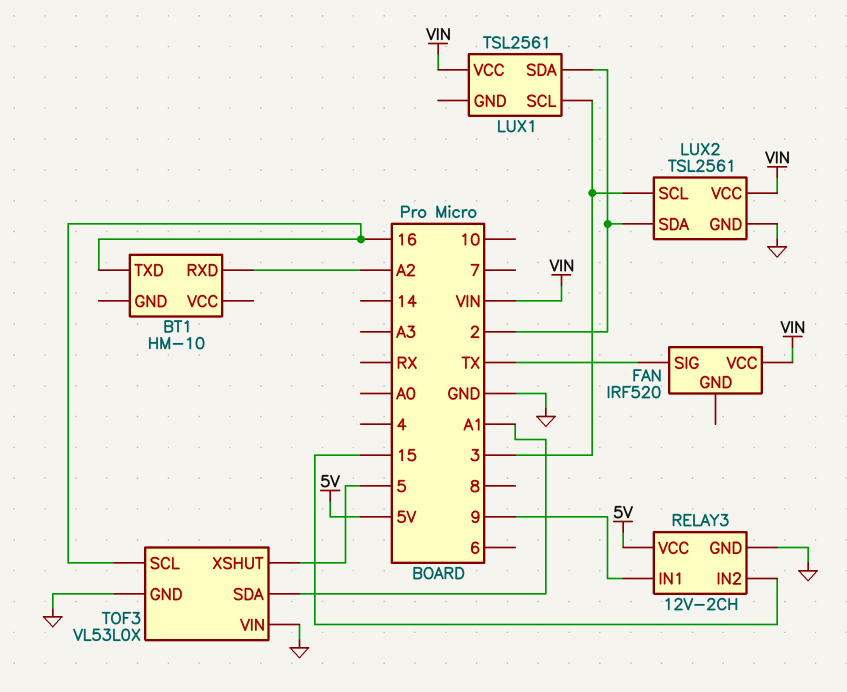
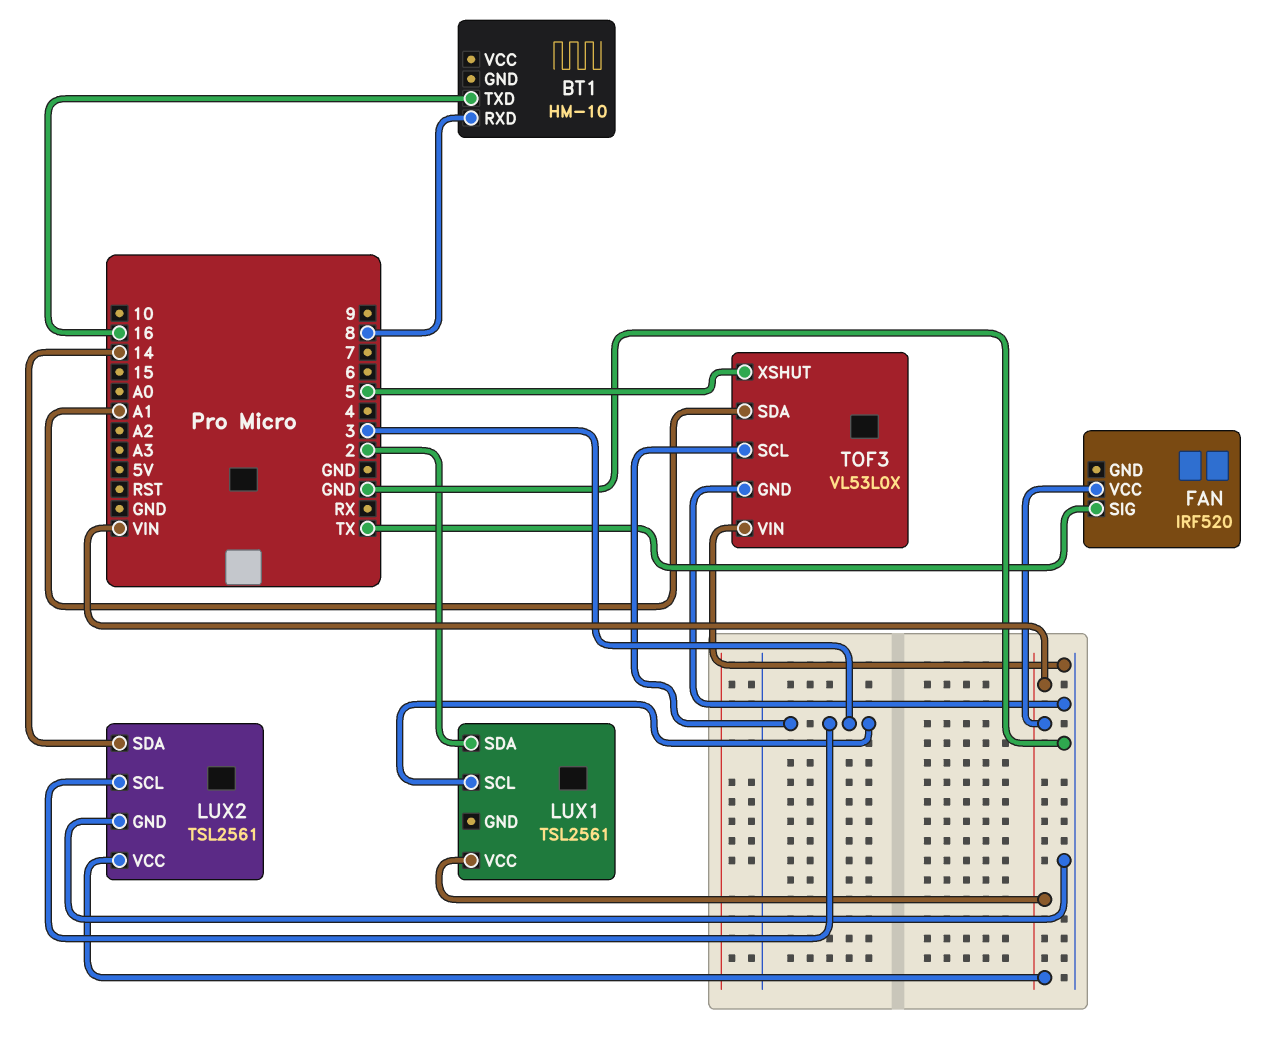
BT1 pin RXD: A2 -> 8
LUX2 pin SDA: 2 -> 14
RELAY3: 12V-2CH -> none
RELAY3 pin GND: GND -> none
RELAY3 pin IN1: 9 -> none
RELAY3 pin IN2: 15 -> none
RELAY3 pin VCC: 5V -> none
TOF3 pin SCL: 16 -> 3

